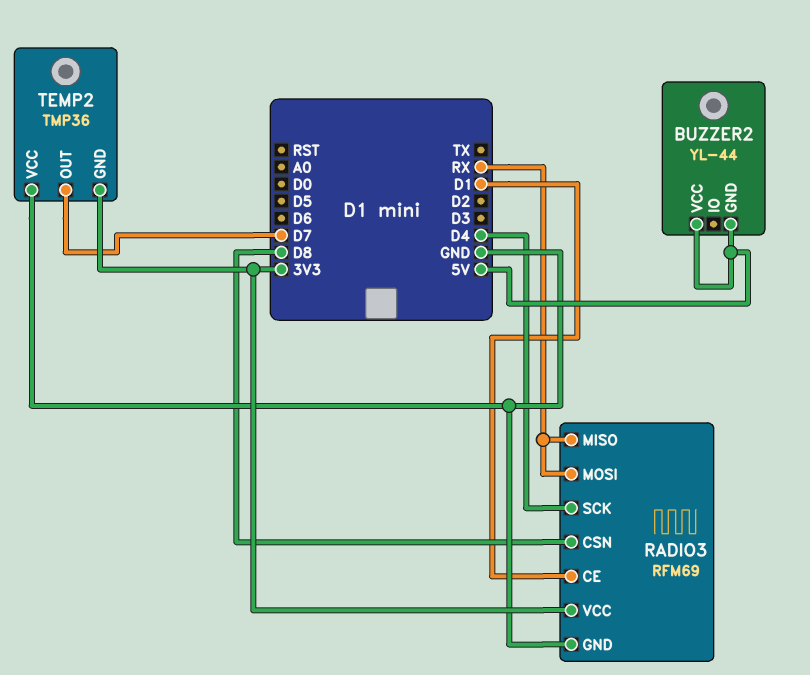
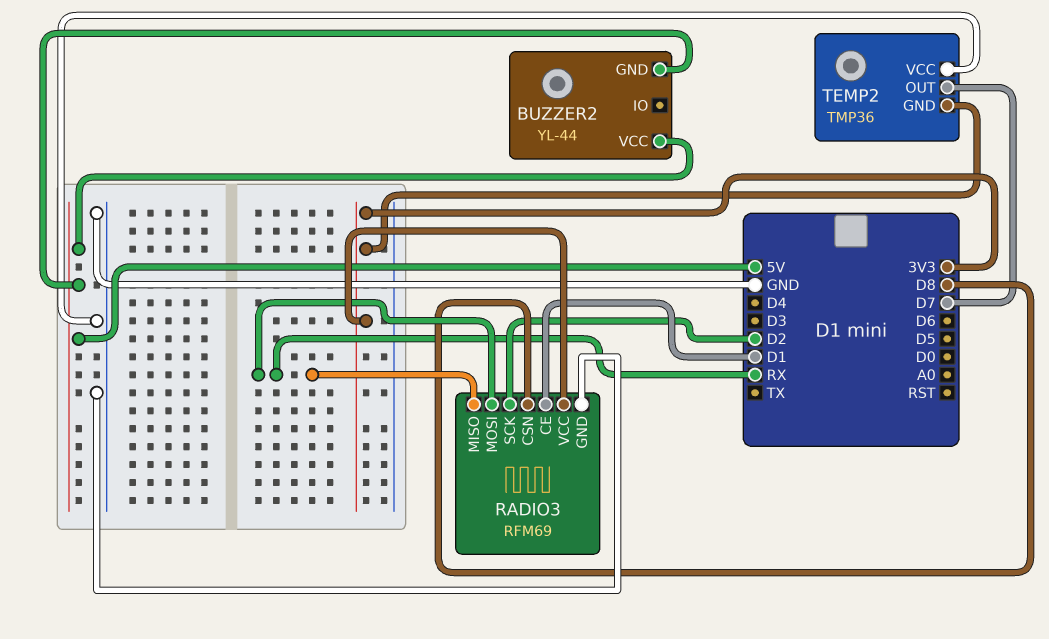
RADIO3 pin SCK: D4 -> D2

